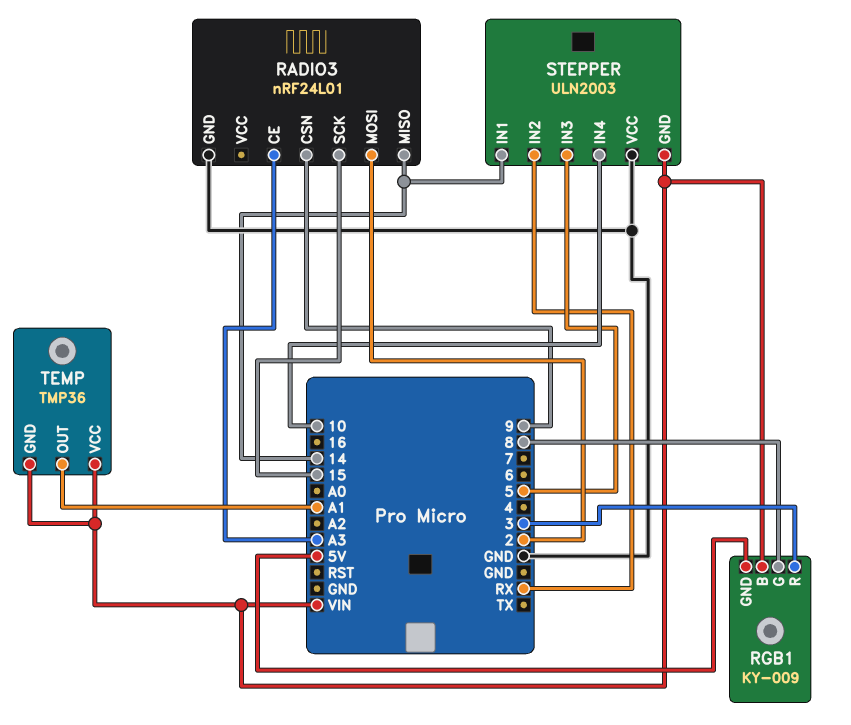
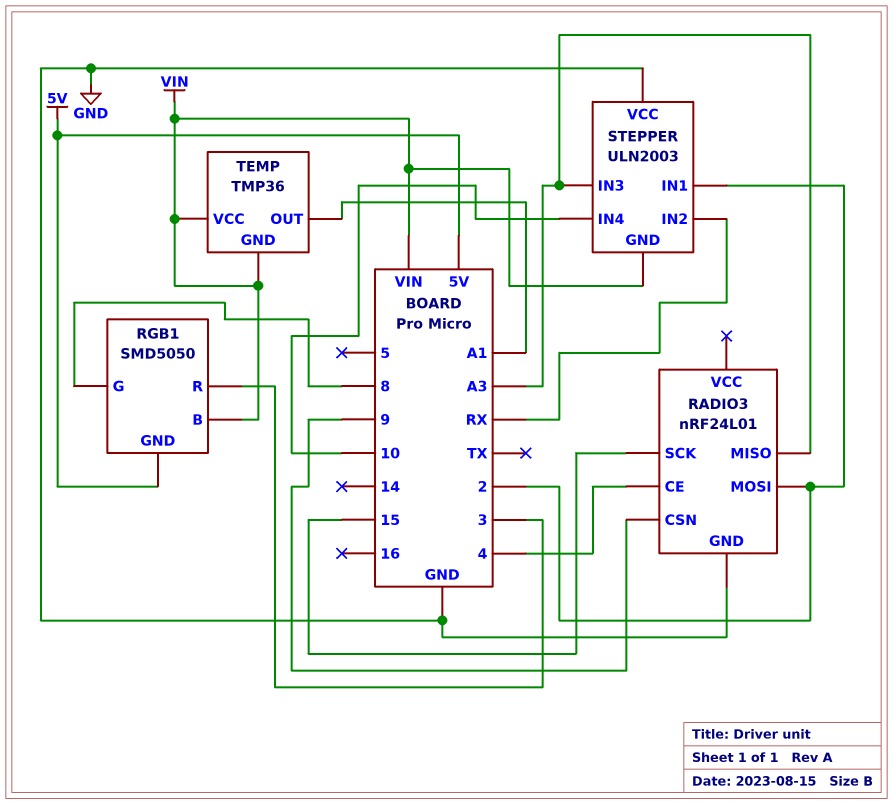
RADIO3 pin CE: A3 -> 4
RADIO3 pin MISO: 14 -> A3
RGB1: KY-009 -> SMD5050
STEPPER pin IN1: 14 -> 2
STEPPER pin IN3: 5 -> A3

